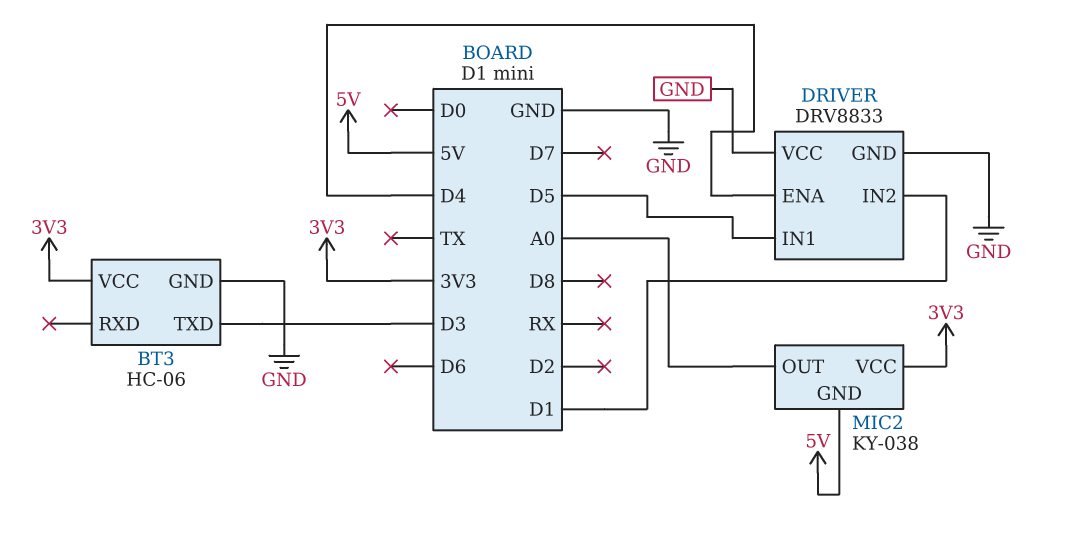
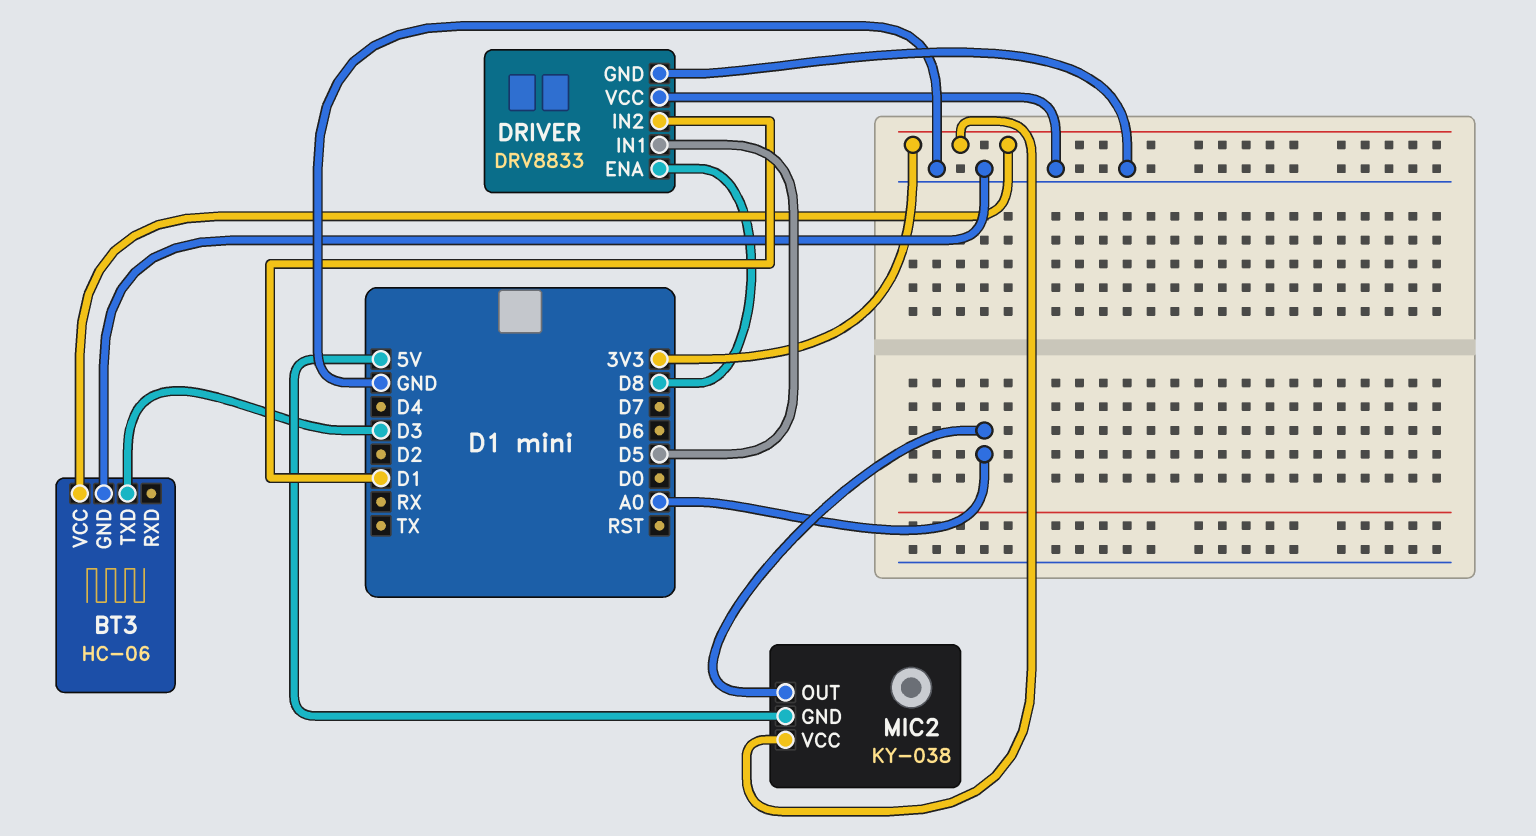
DRIVER pin ENA: D4 -> D8

